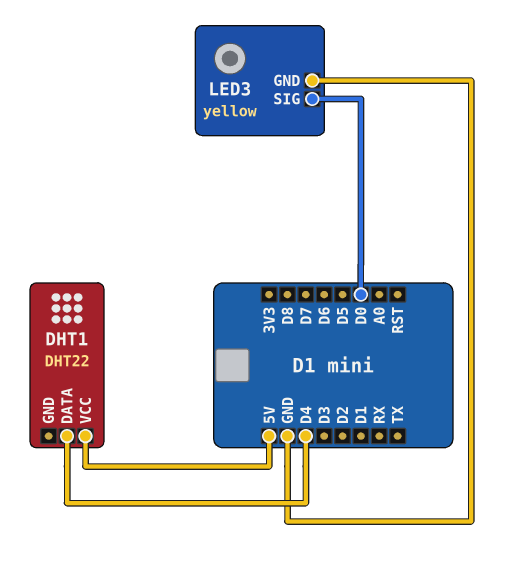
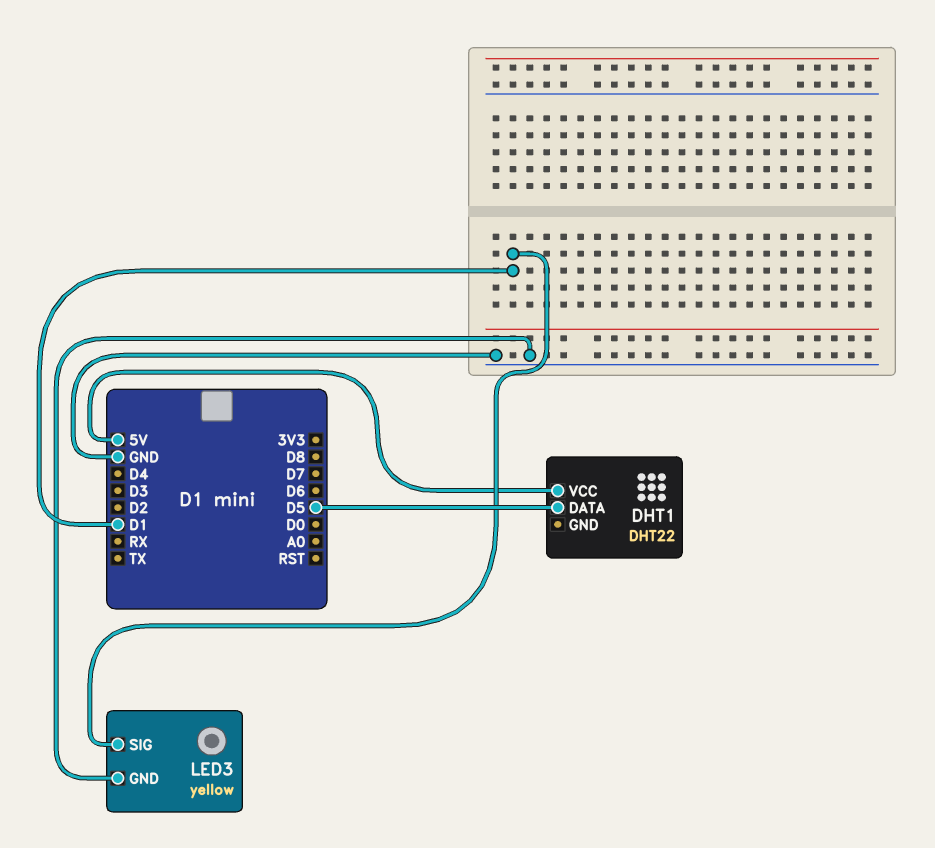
DHT1 pin DATA: D4 -> D5
LED3 pin SIG: D0 -> D1

